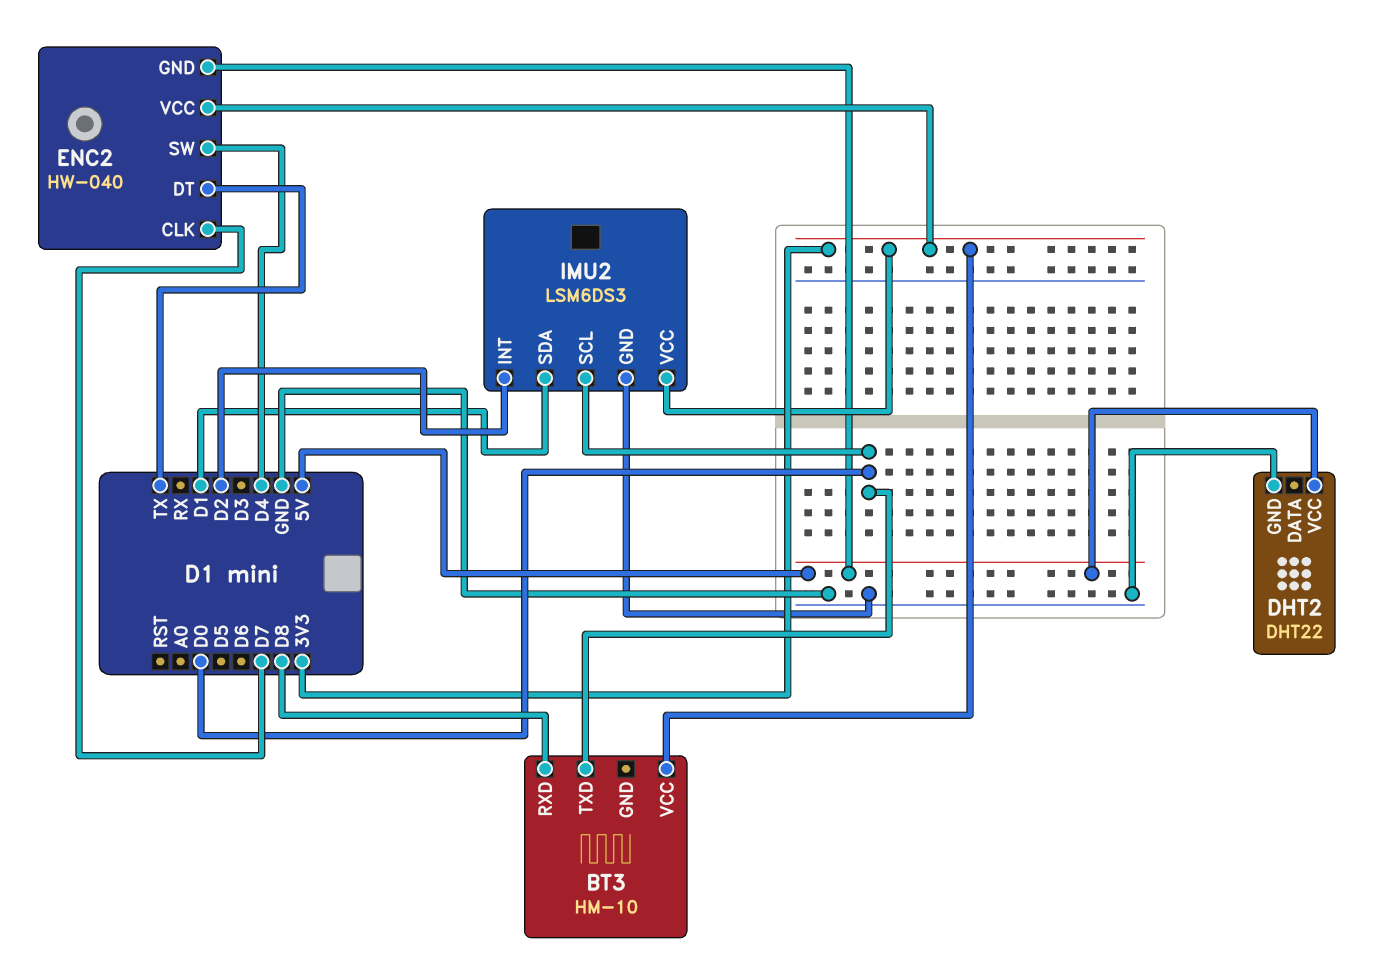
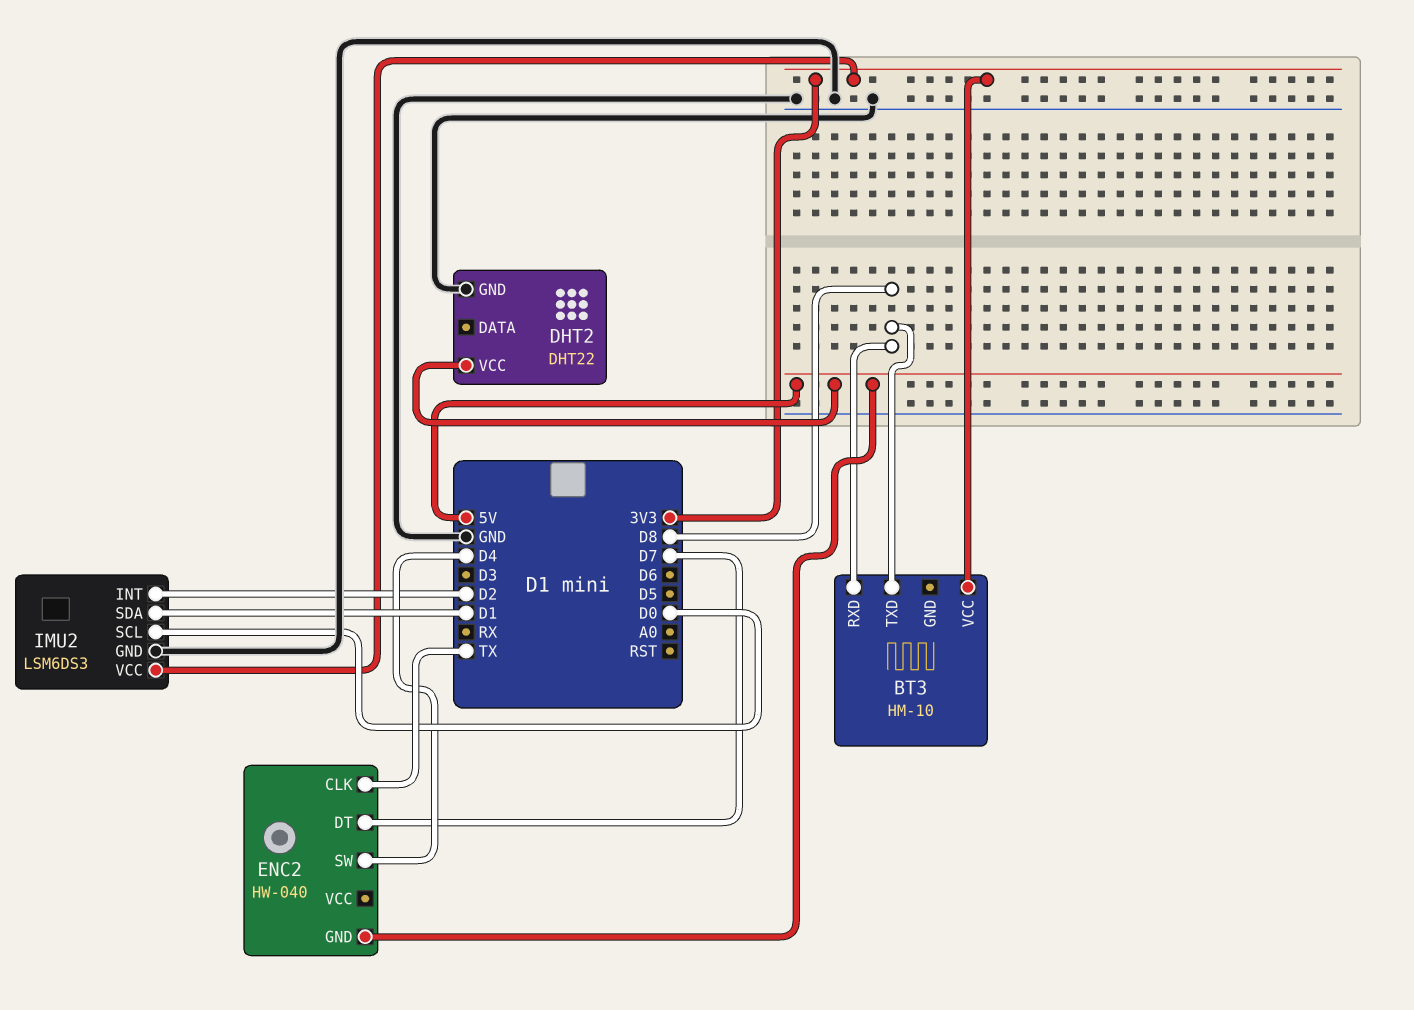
BT3 pin TXD: D0 -> D8
ENC2 pin CLK: D7 -> TX
ENC2 pin DT: TX -> D7
ENC2 pin VCC: 3V3 -> none

